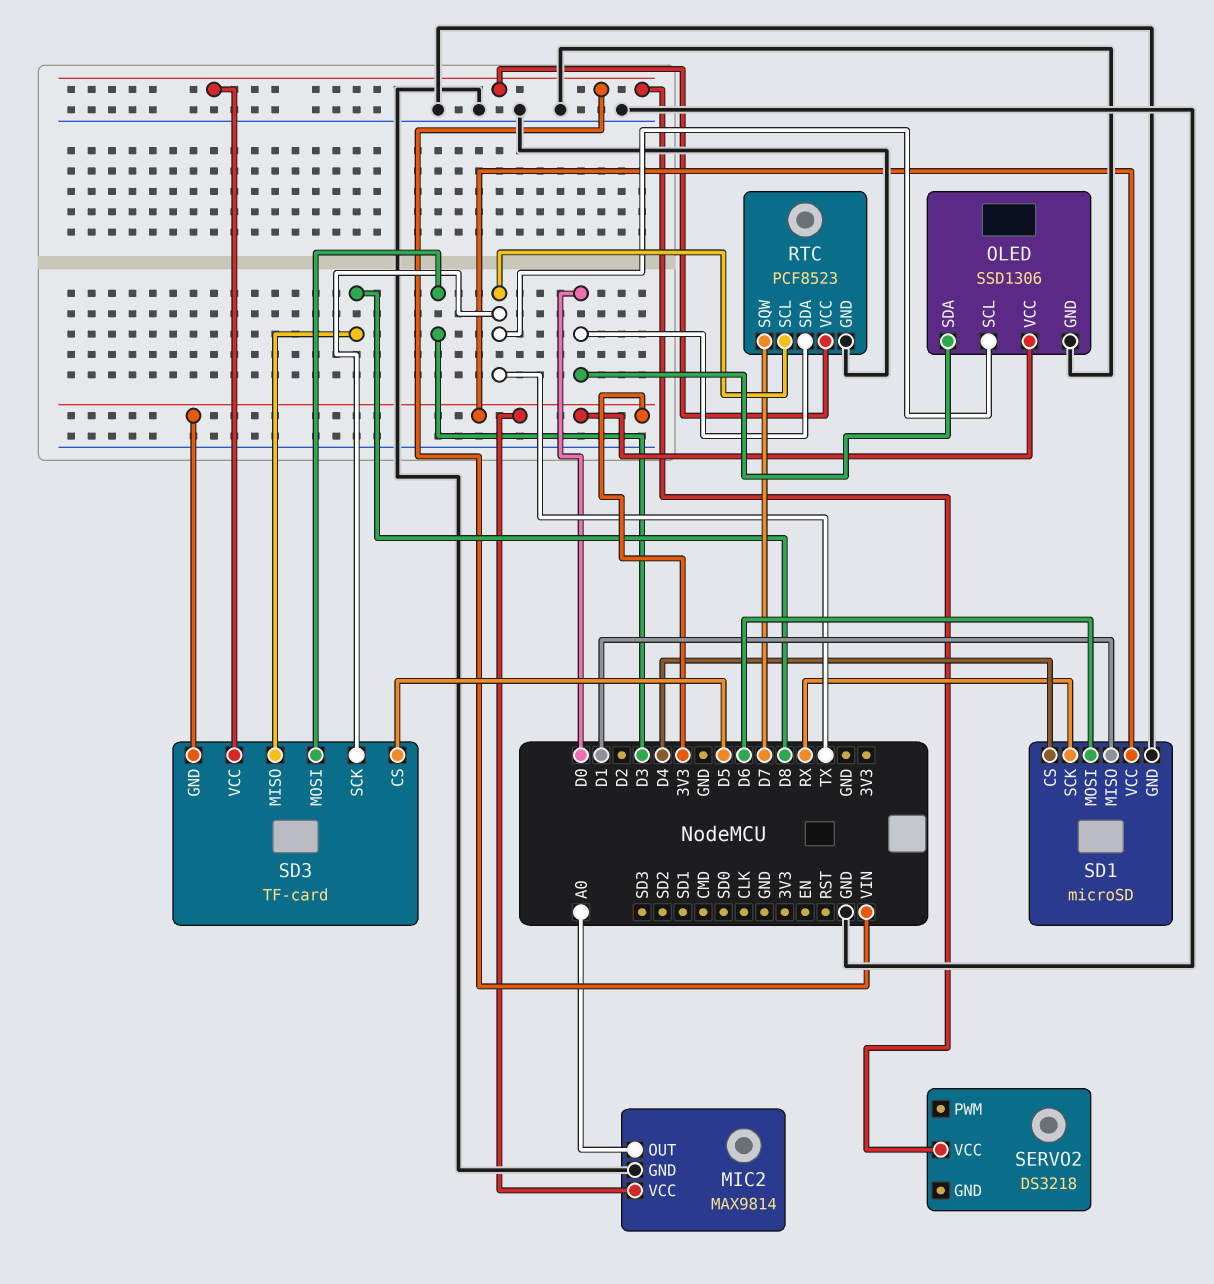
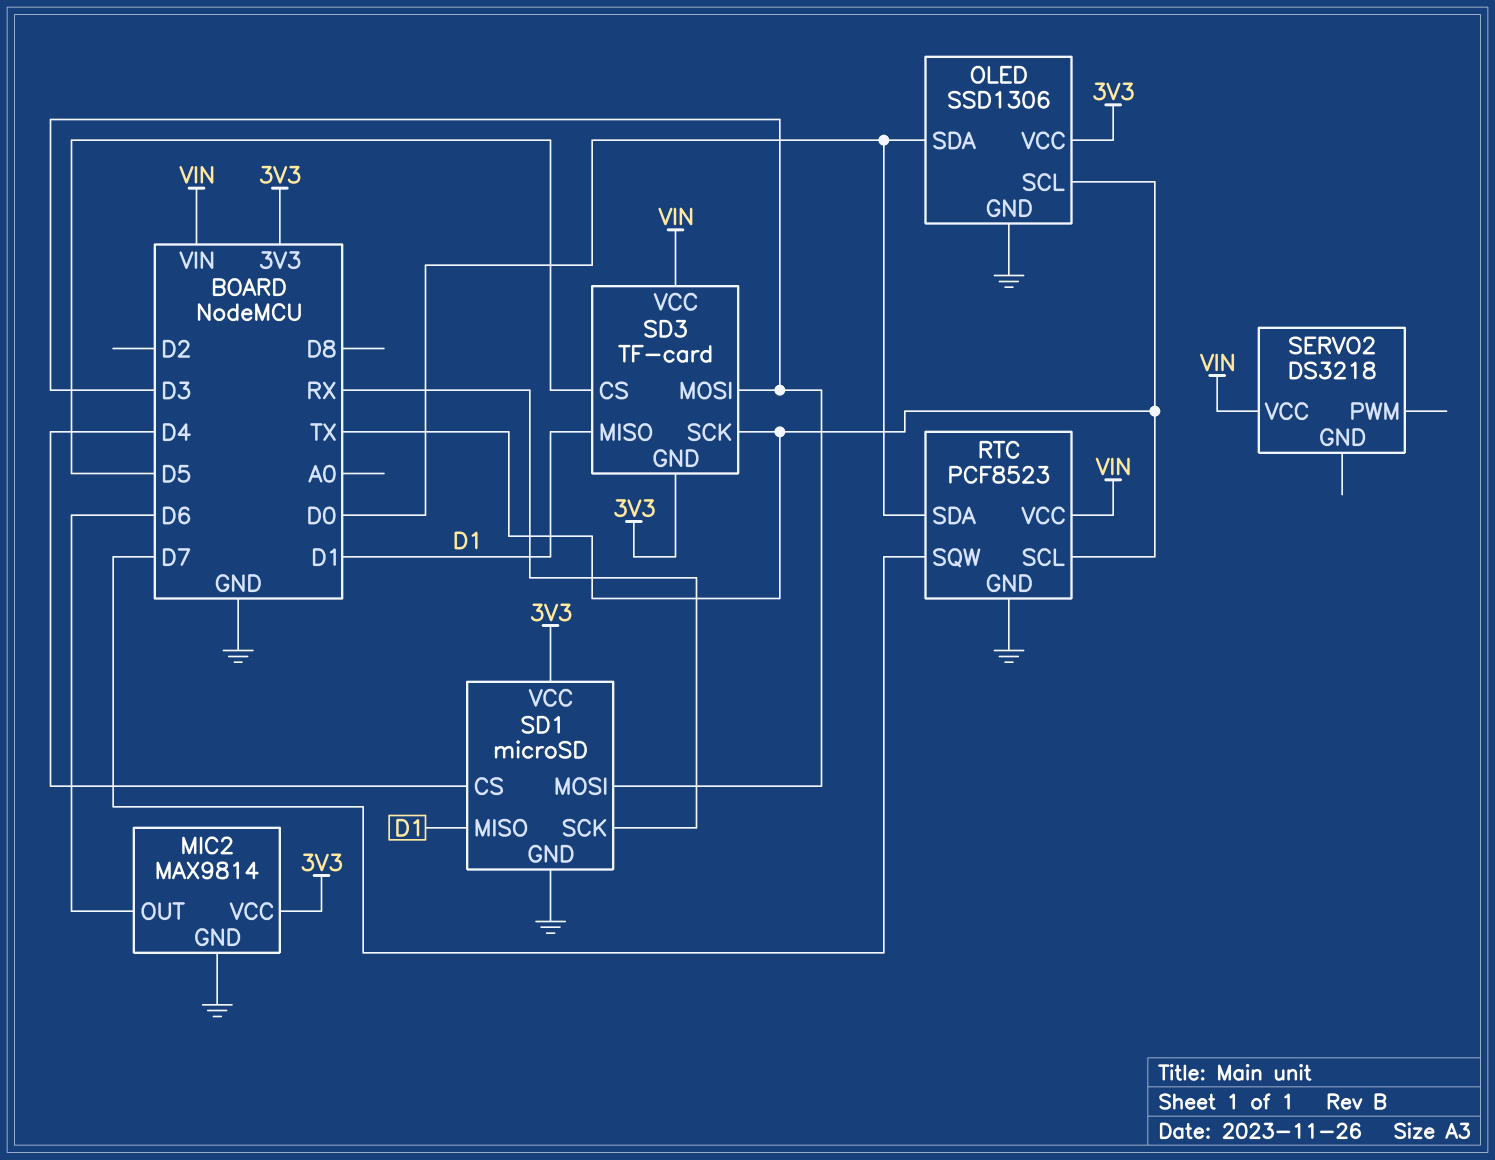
MIC2 pin OUT: A0 -> D6
SD1 pin MOSI: D6 -> D3
SD3 pin MISO: D8 -> D1

